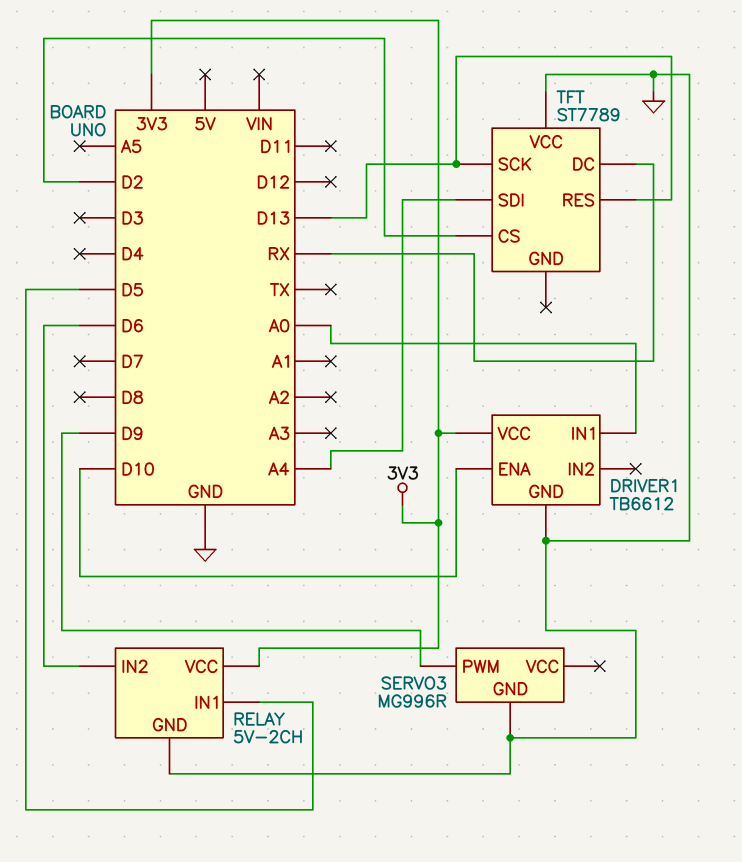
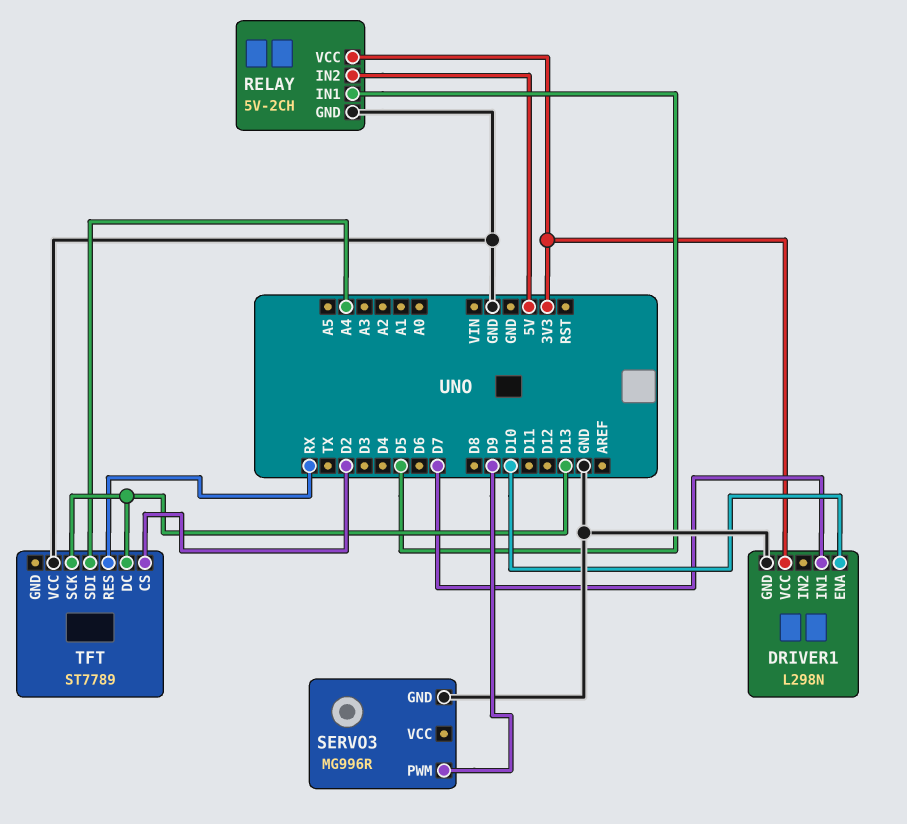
DRIVER1: TB6612 -> L298N
DRIVER1 pin IN1: A0 -> D7
RELAY pin IN2: D6 -> 5V
TFT pin DC: RX -> D13
TFT pin RES: D13 -> RX

